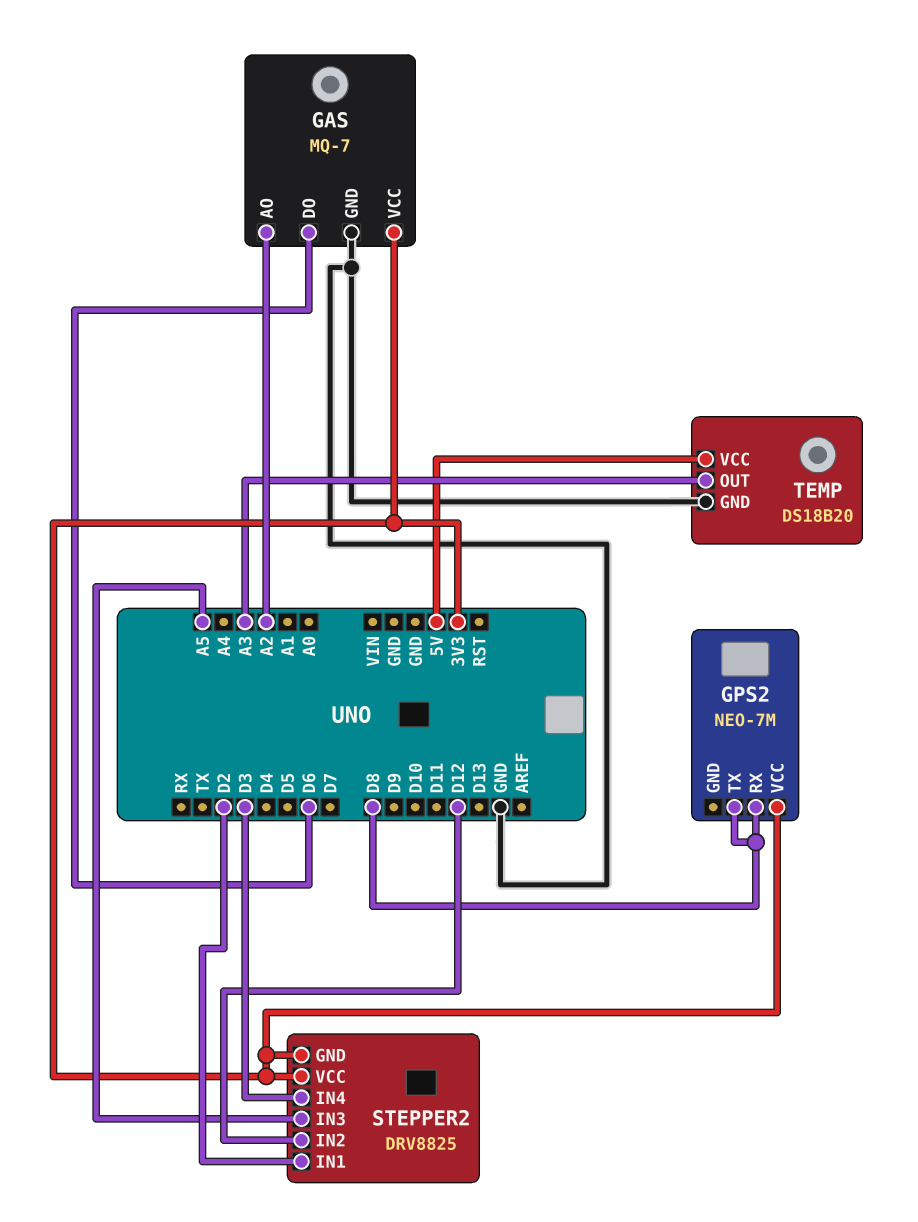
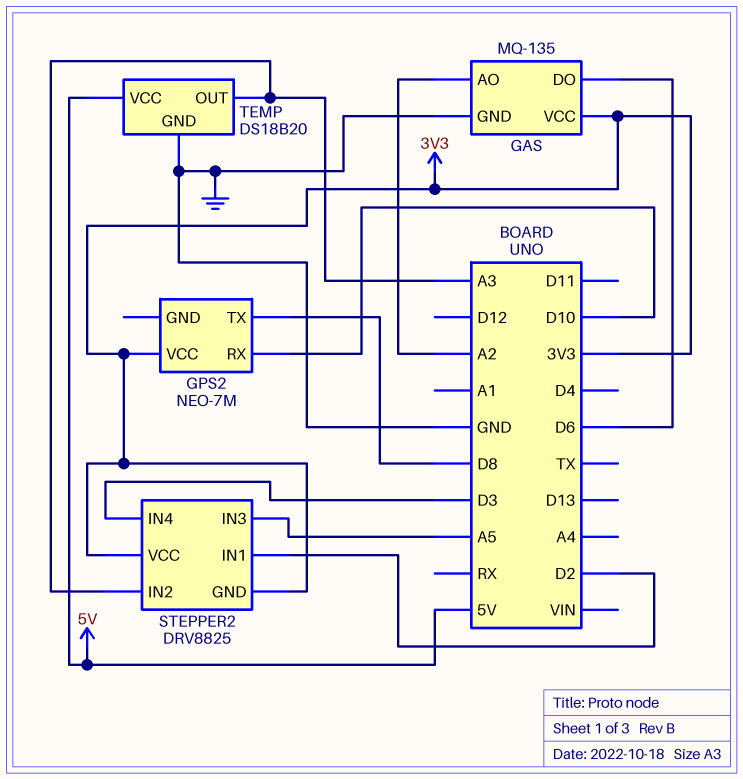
GAS: MQ-7 -> MQ-135
GPS2 pin RX: D8 -> D10
STEPPER2 pin IN2: D12 -> A3

